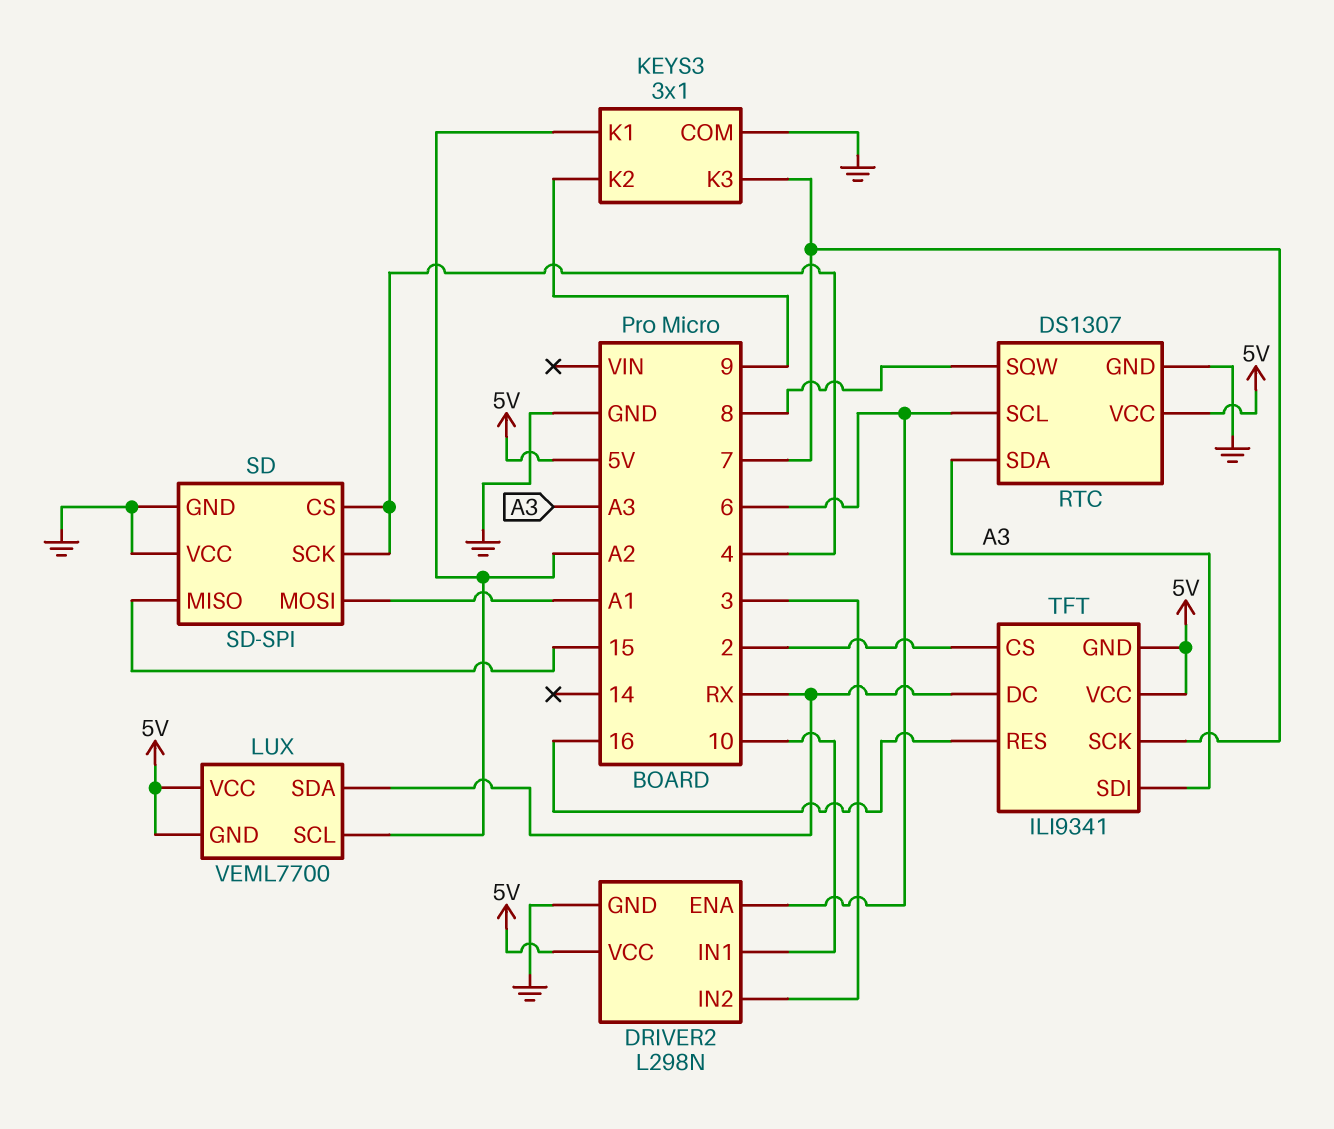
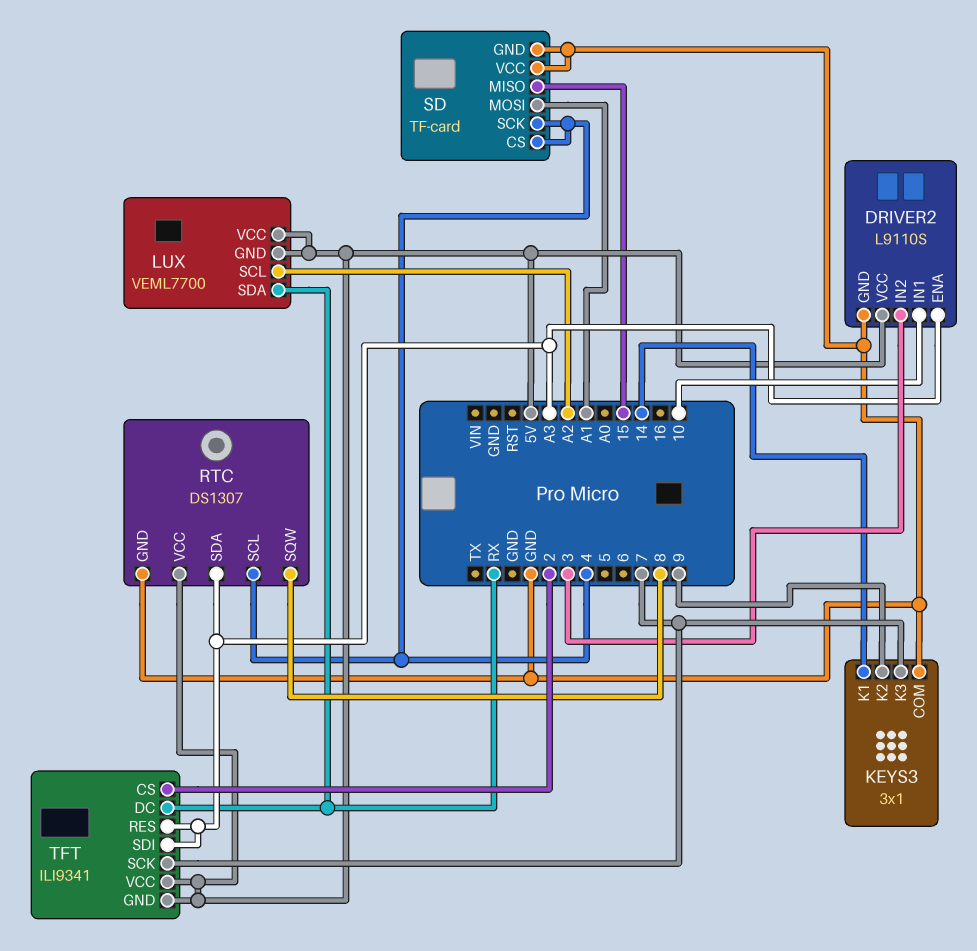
DRIVER2: L298N -> L9110S
DRIVER2 pin ENA: 6 -> A3
KEYS3 pin K1: A2 -> 14
RTC pin SCL: 6 -> 4
SD: SD-SPI -> TF-card
TFT pin RES: 16 -> A3

